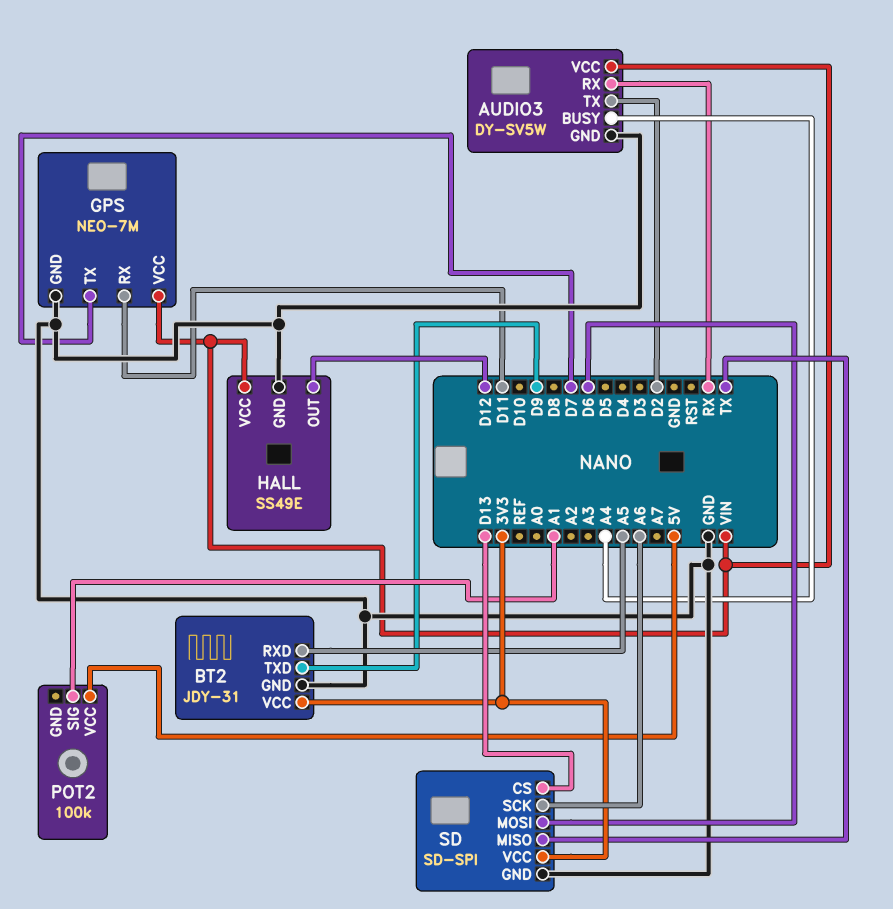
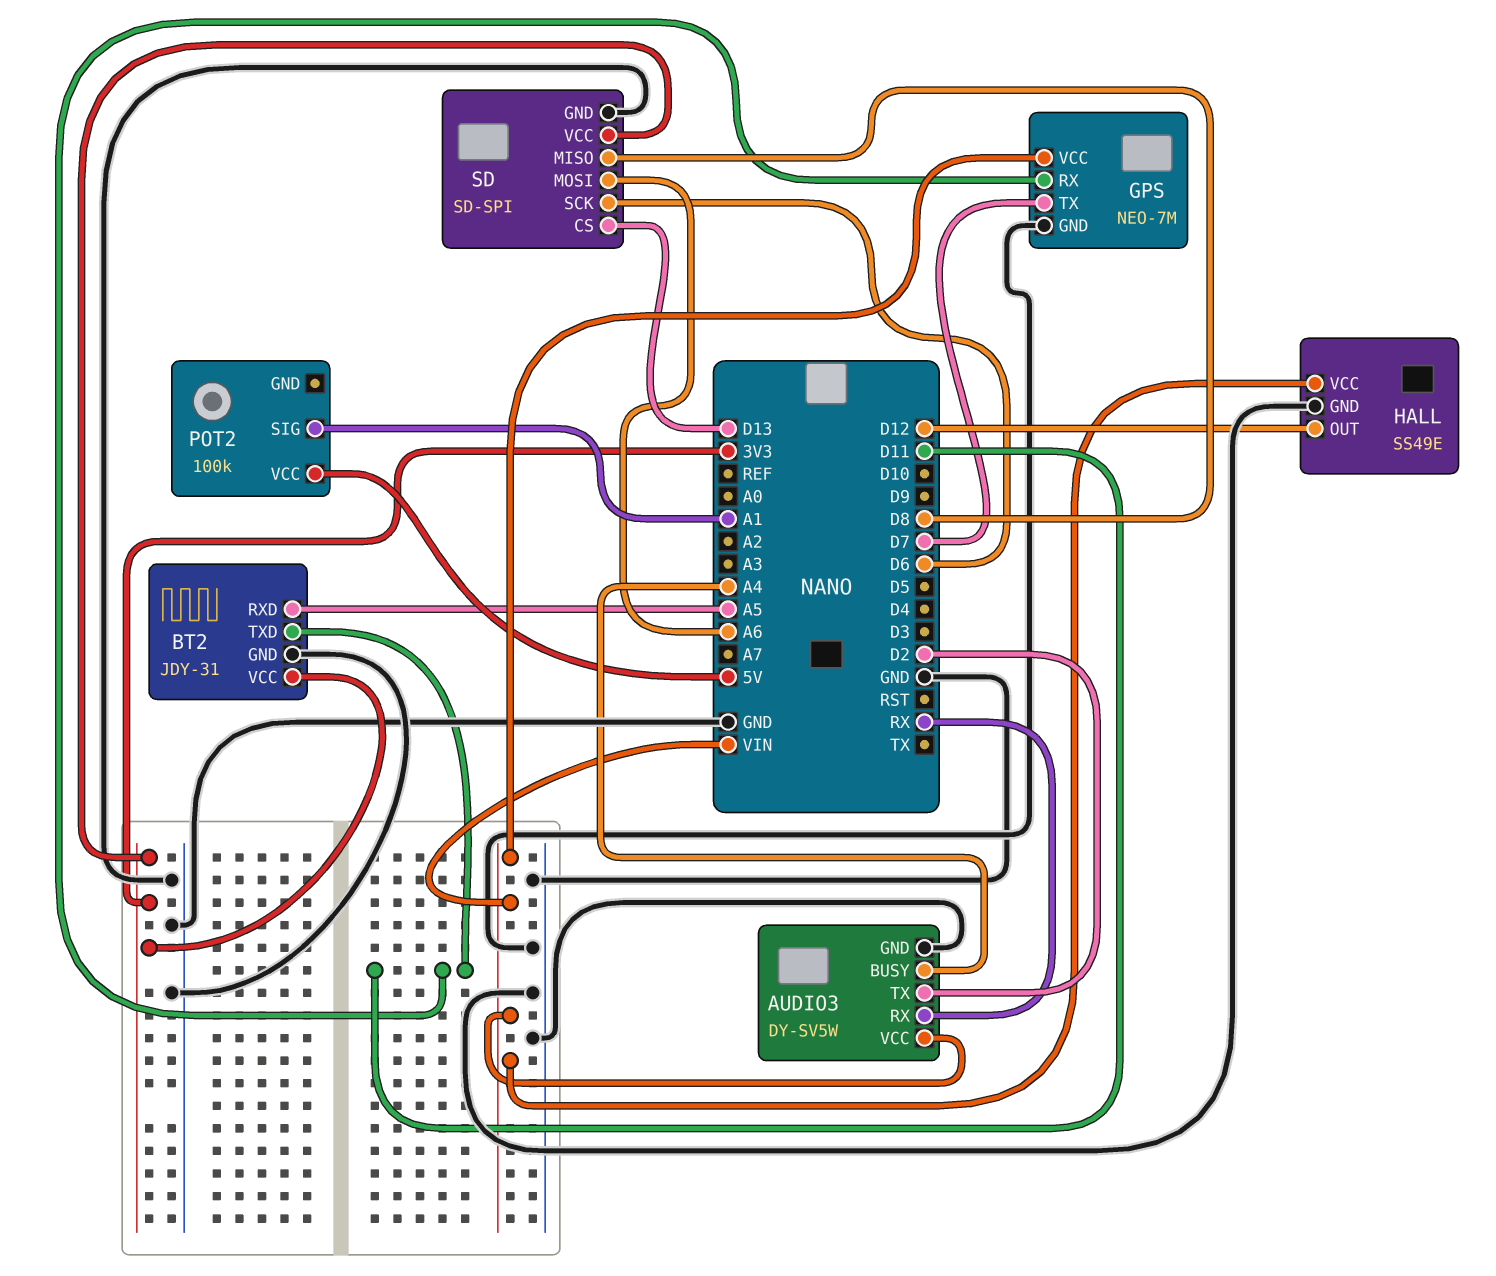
BT2 pin TXD: D9 -> D11
SD pin MISO: TX -> D8
SD pin MOSI: D6 -> A6
SD pin SCK: A6 -> D6

